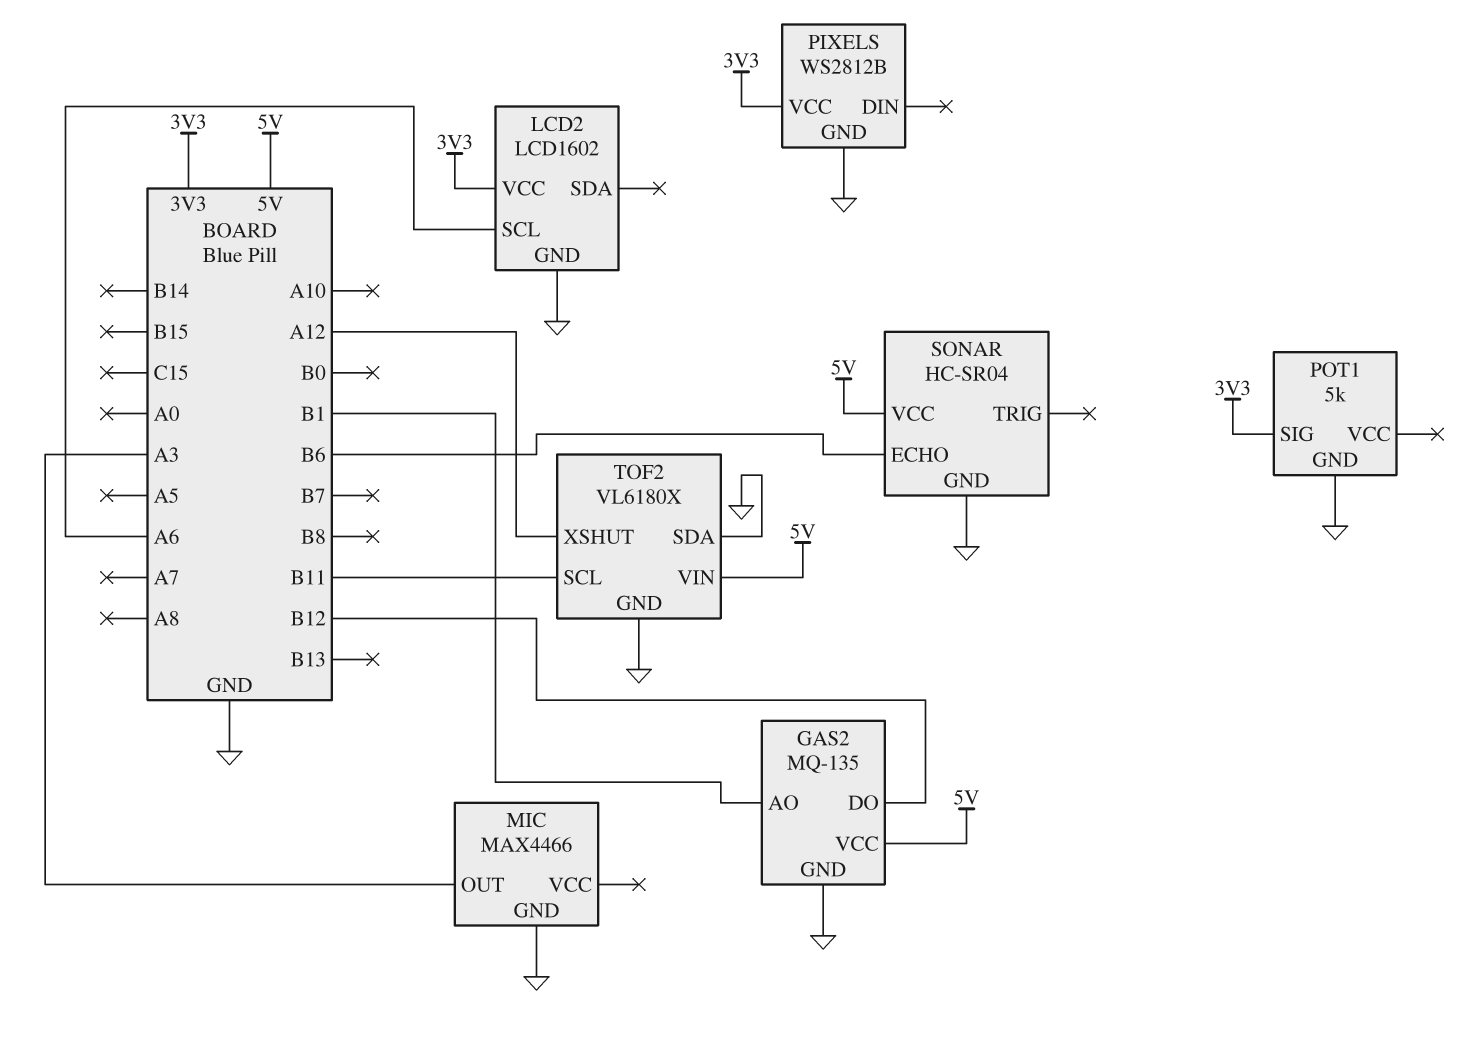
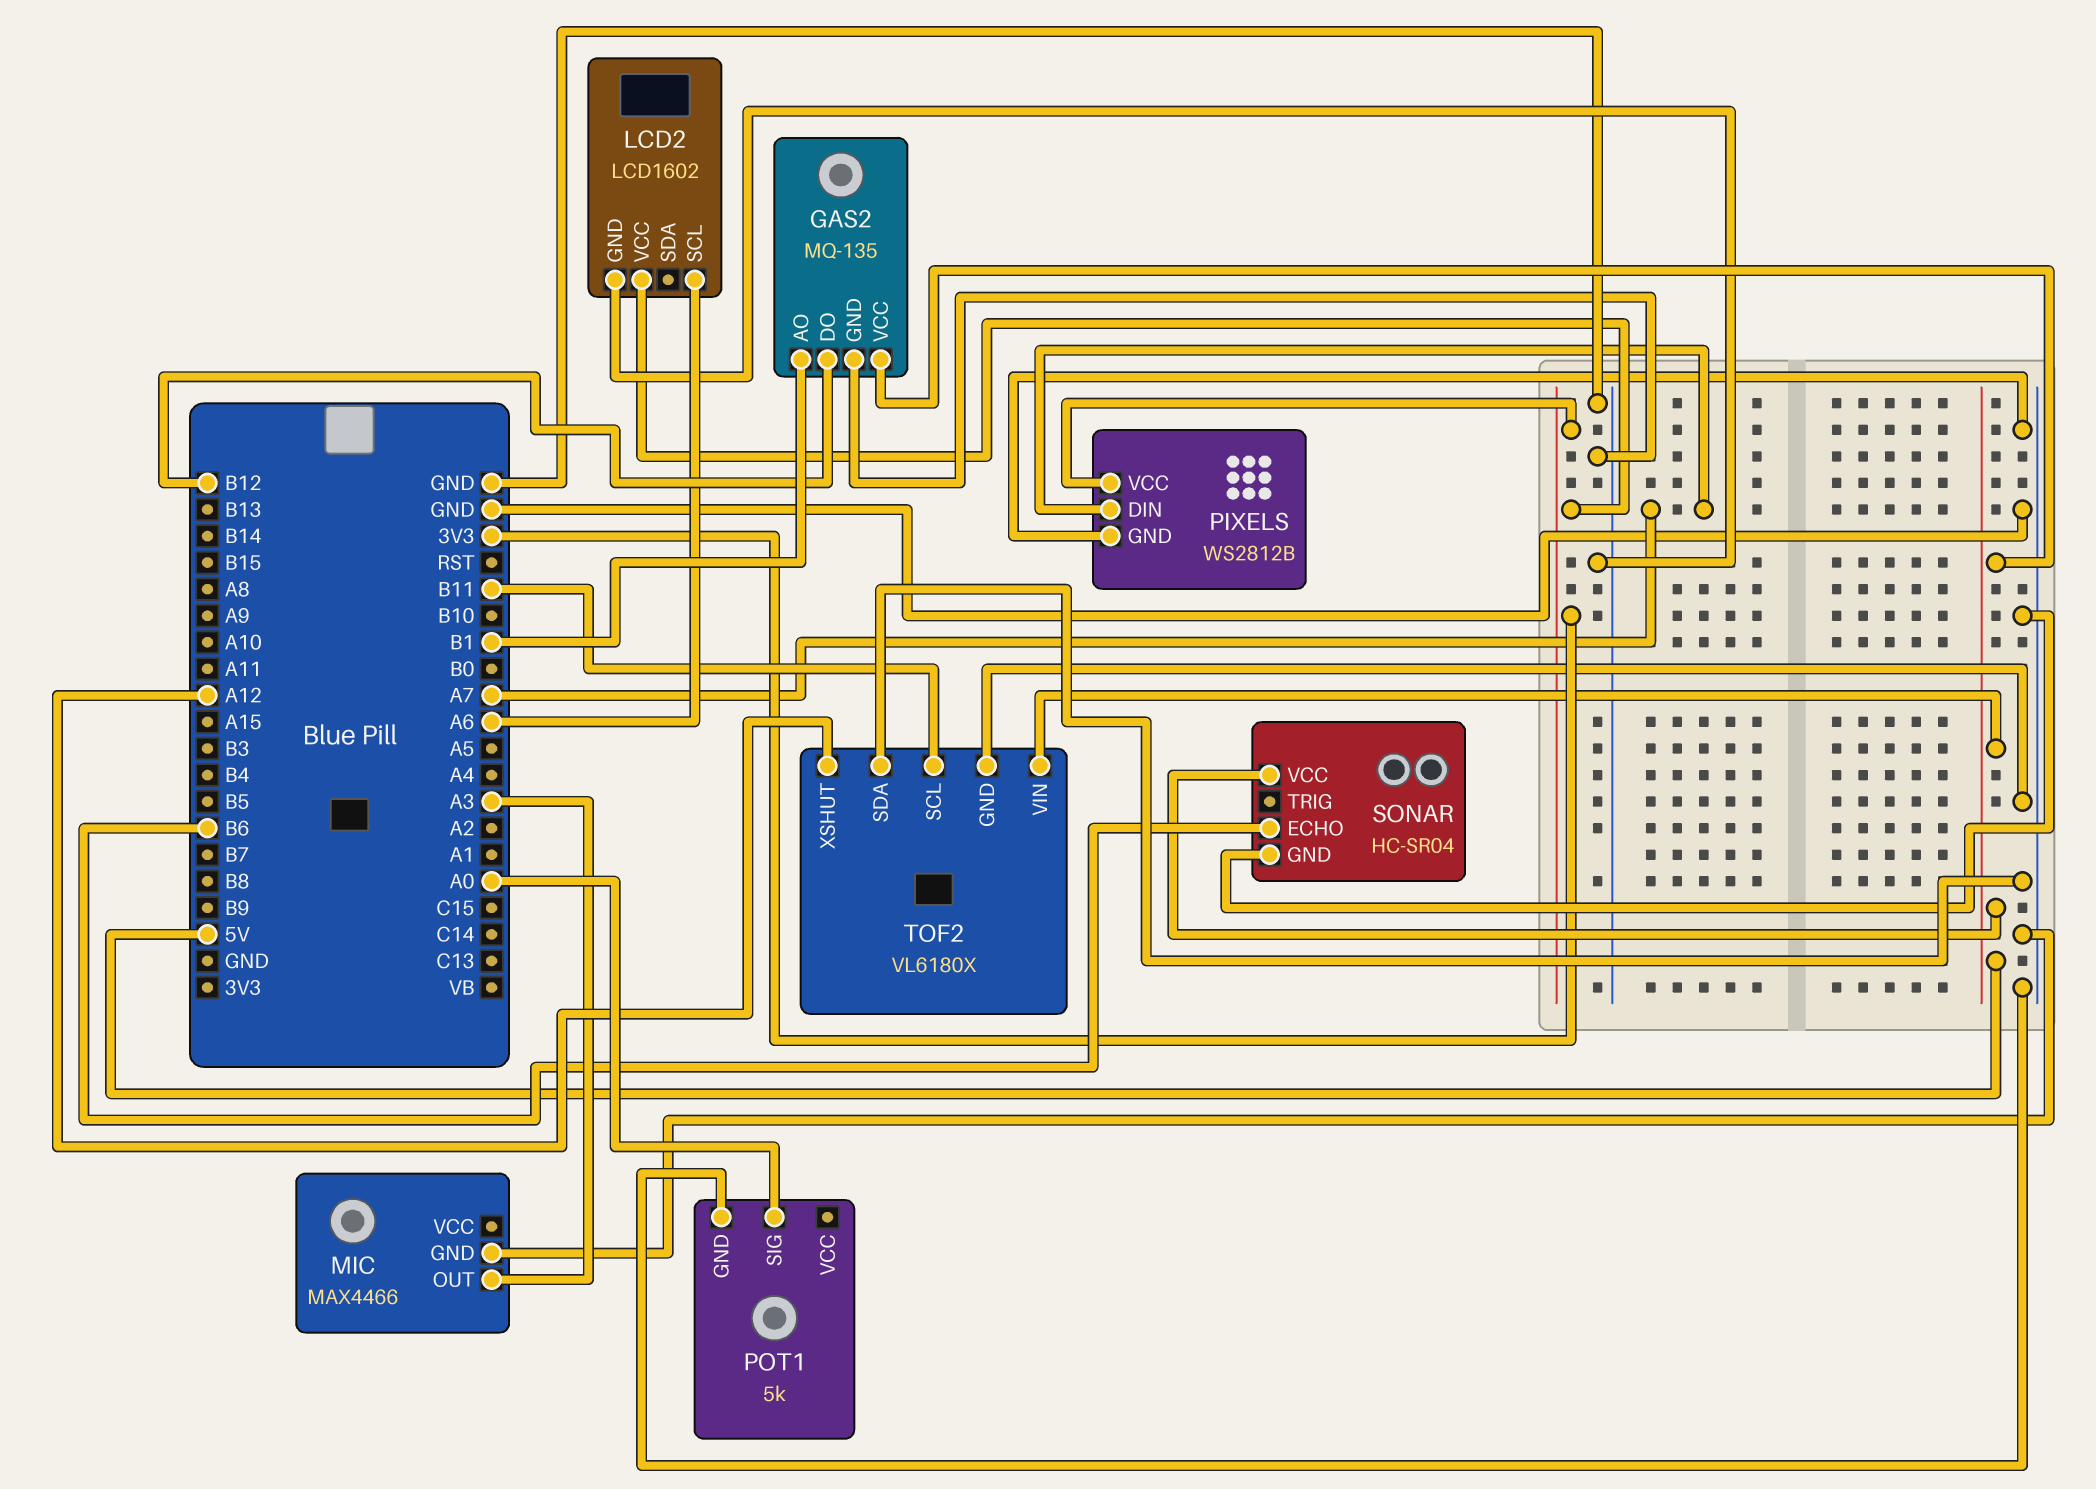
PIXELS pin DIN: none -> A7
POT1 pin SIG: 3V3 -> A0

